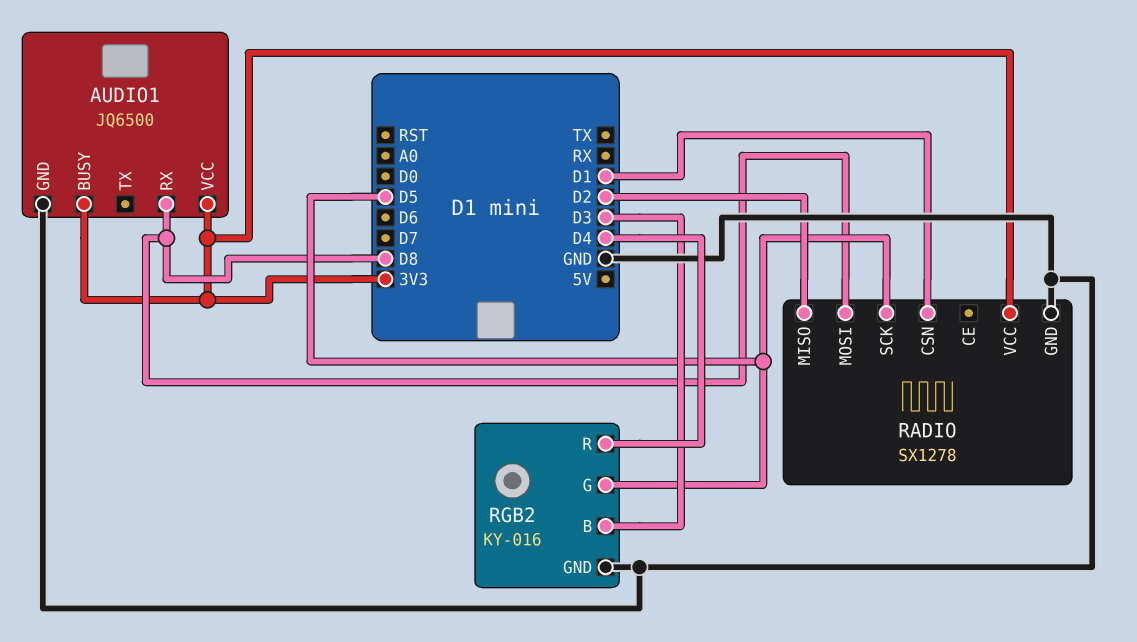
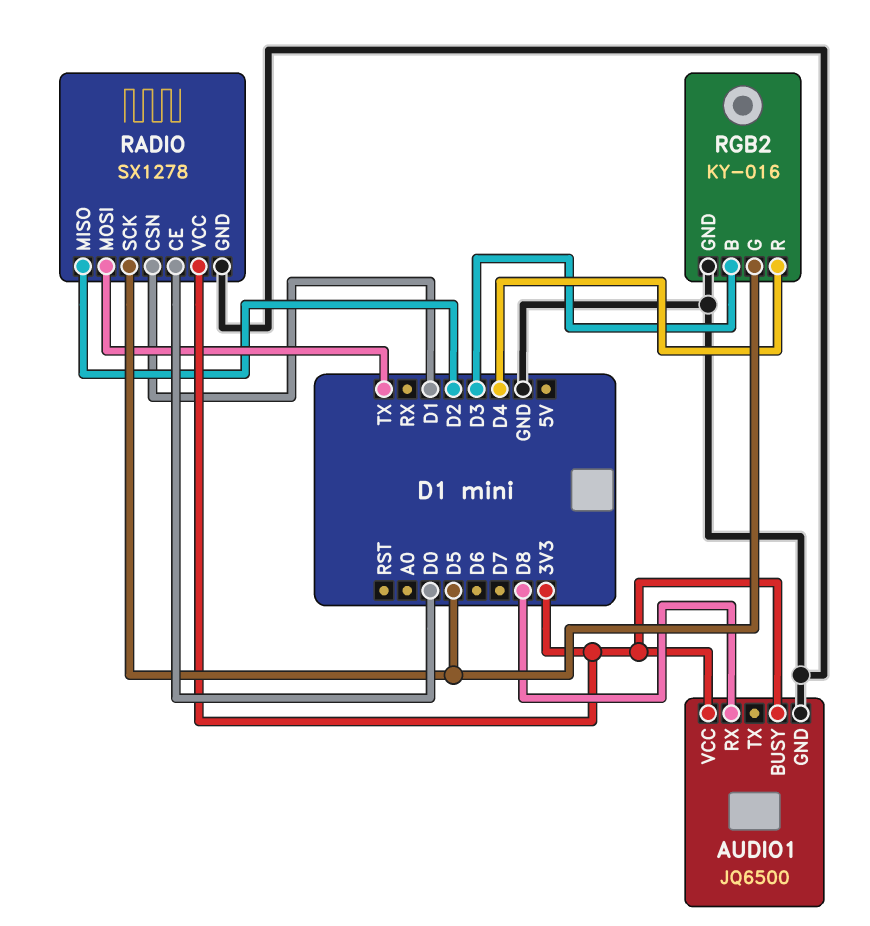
RADIO pin CE: none -> D0
RADIO pin MOSI: D8 -> TX

